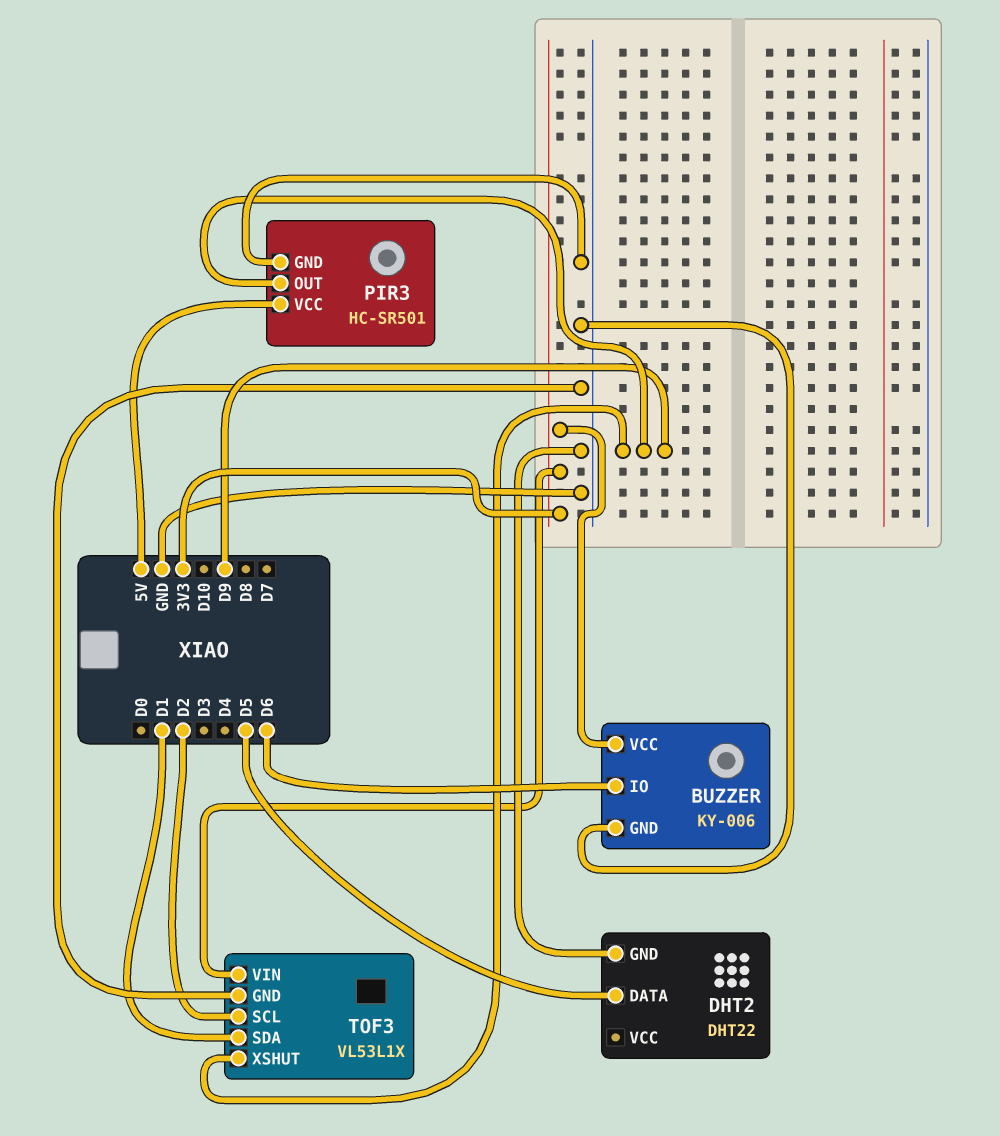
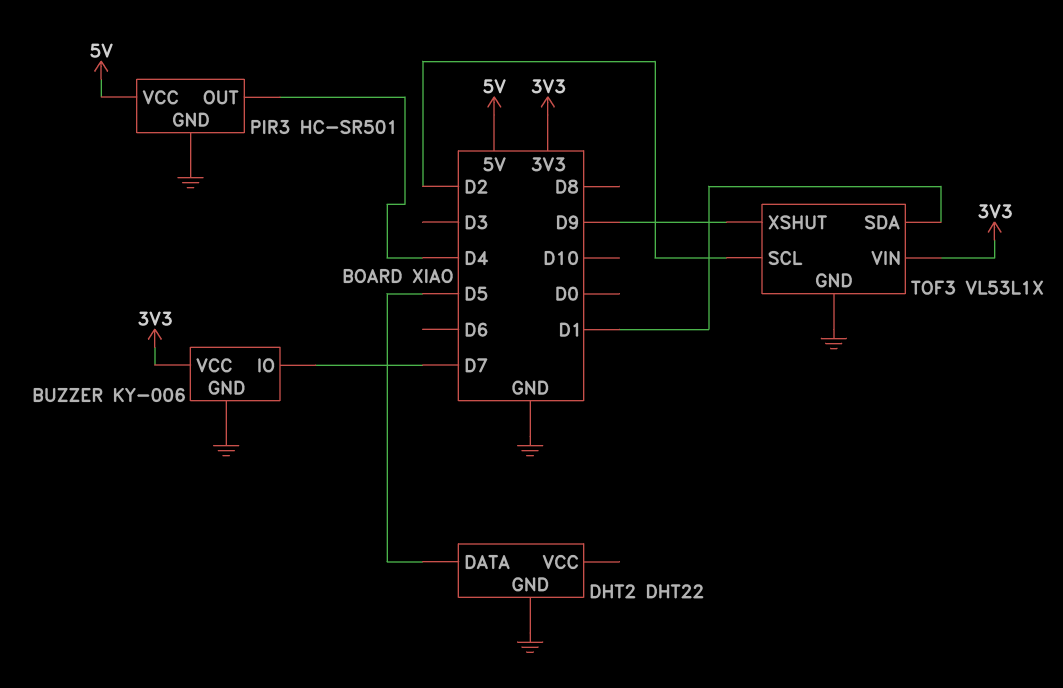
BUZZER pin IO: D6 -> D7
PIR3 pin OUT: D9 -> D4

